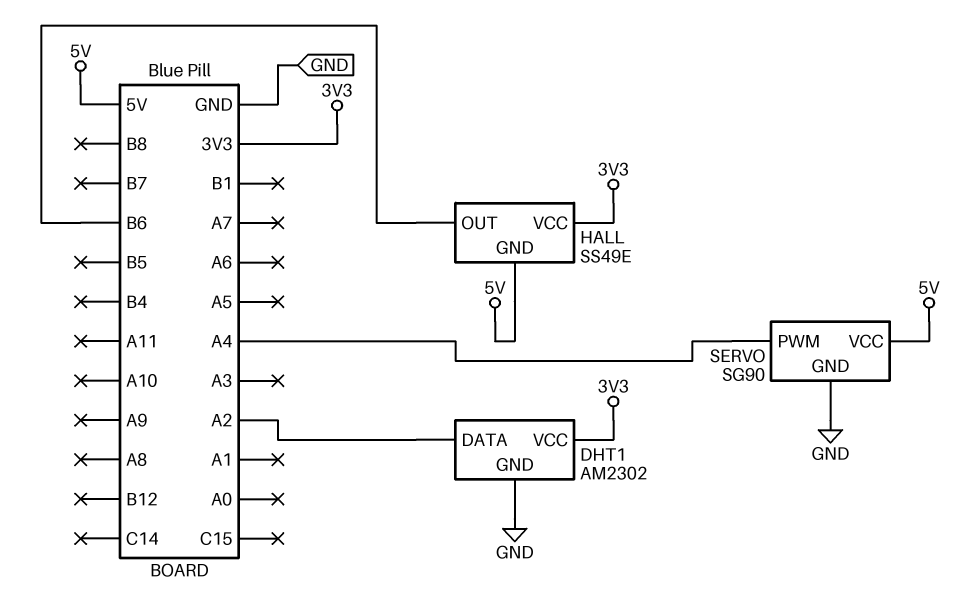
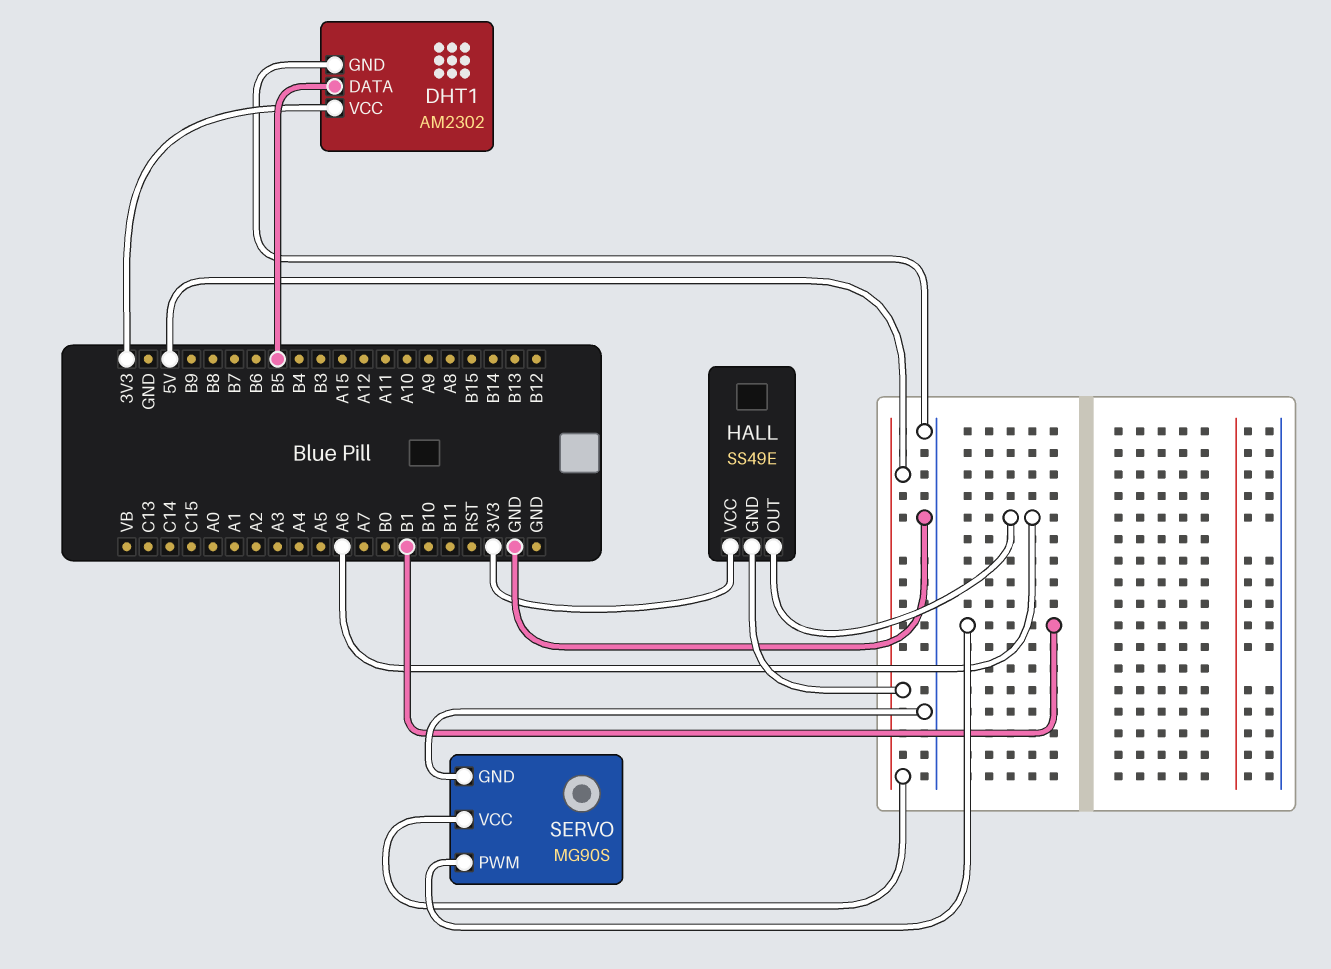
DHT1 pin DATA: A2 -> B5
HALL pin OUT: B6 -> A6
SERVO: SG90 -> MG90S
SERVO pin PWM: A4 -> B1

